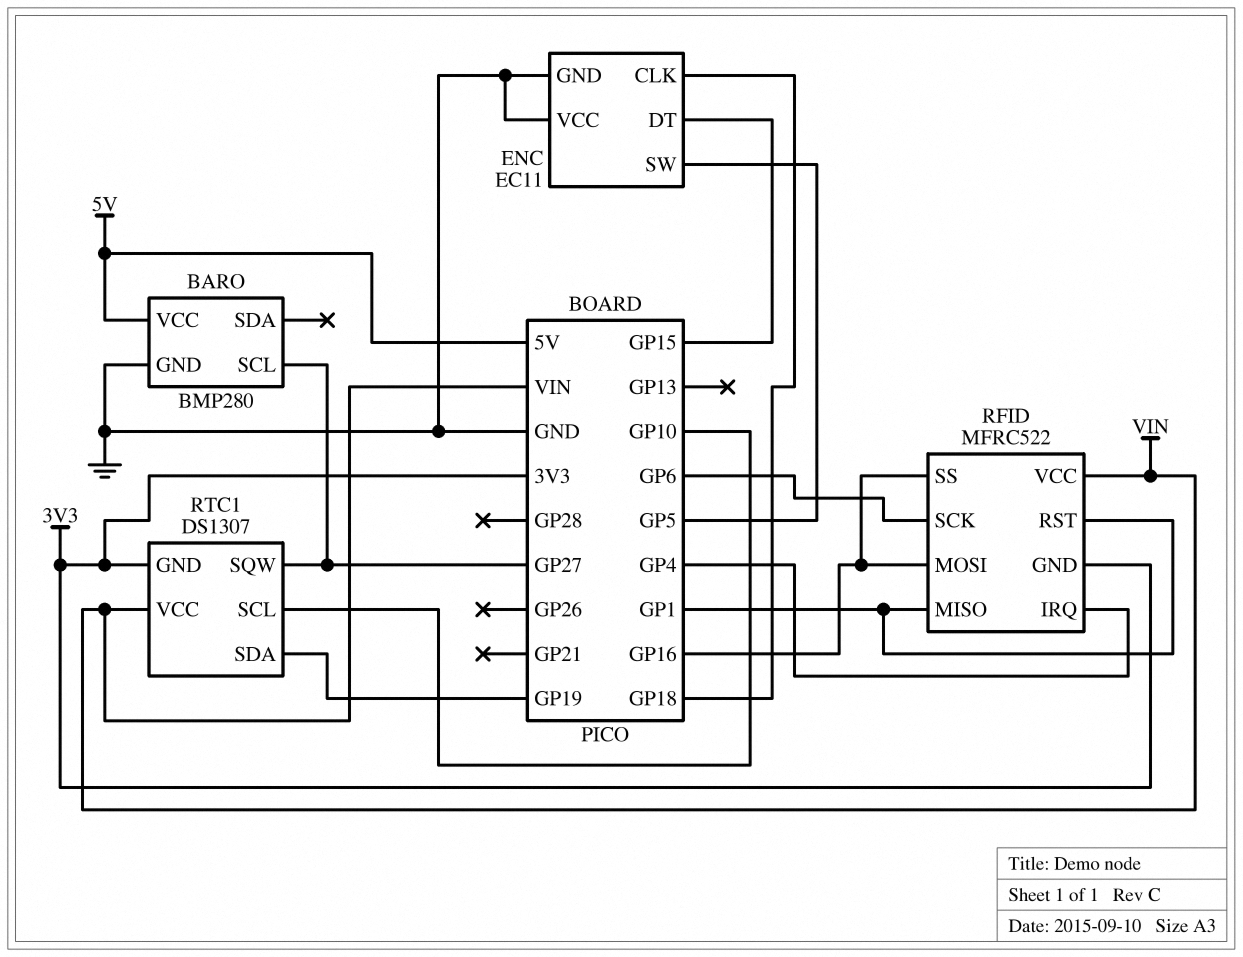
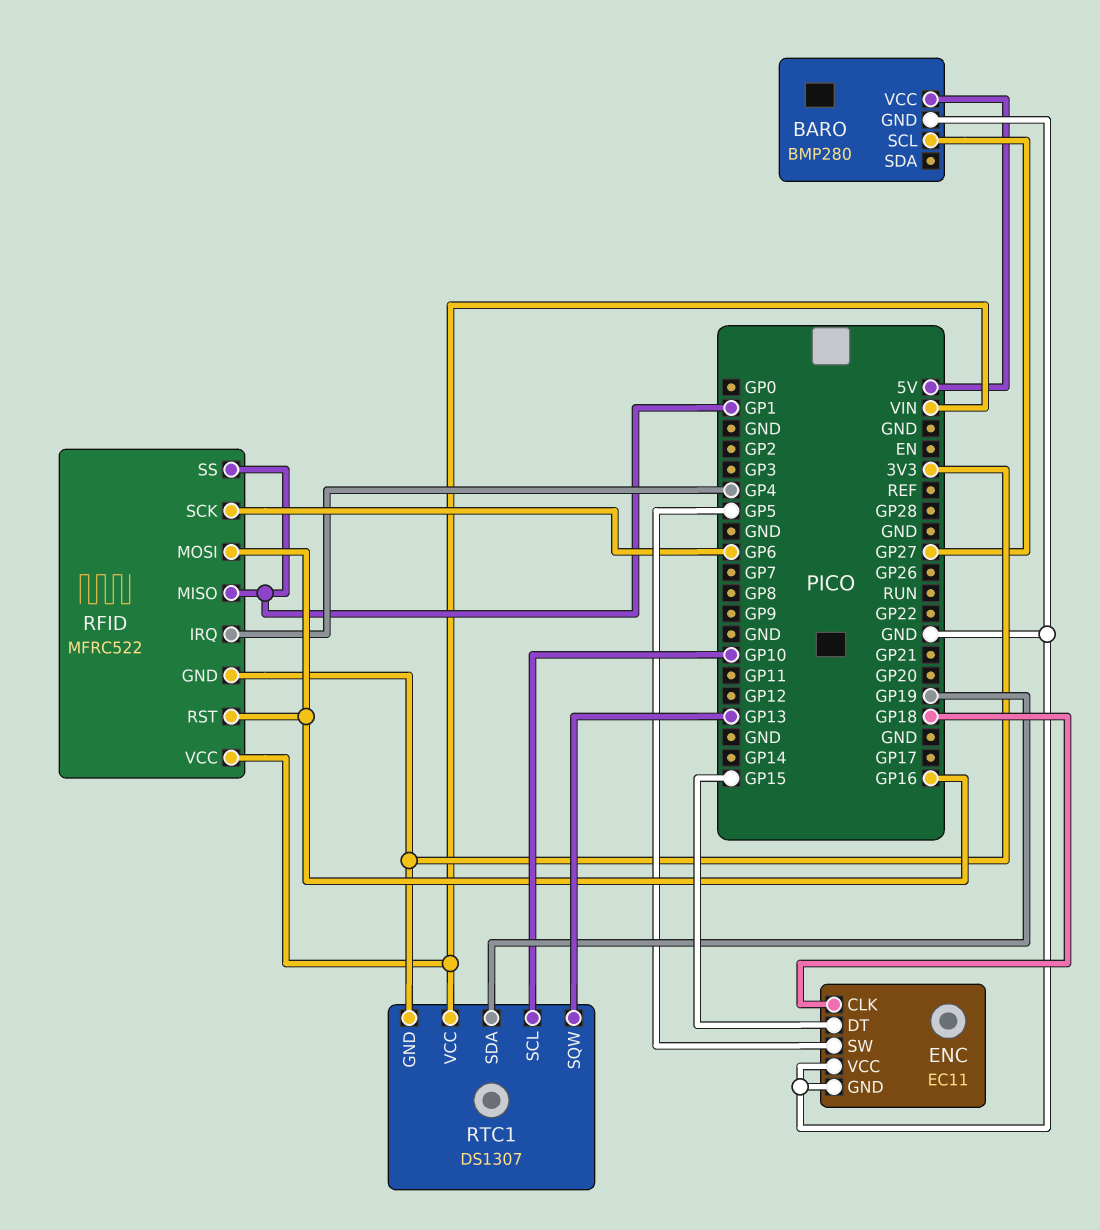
RFID pin RST: GP1 -> GP16
RFID pin SS: GP16 -> GP1
RTC1 pin SQW: GP27 -> GP13

